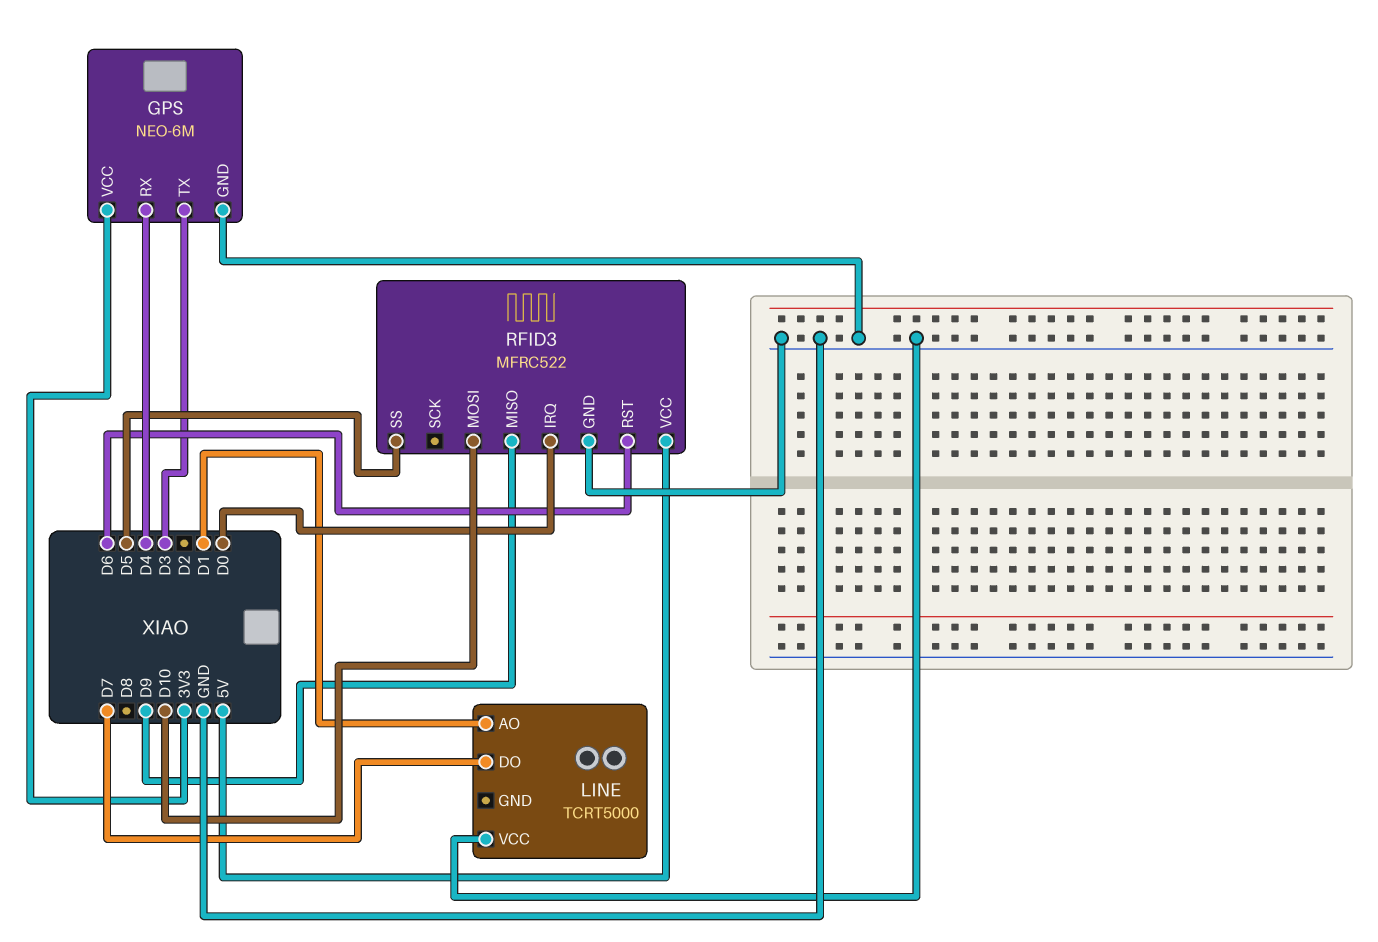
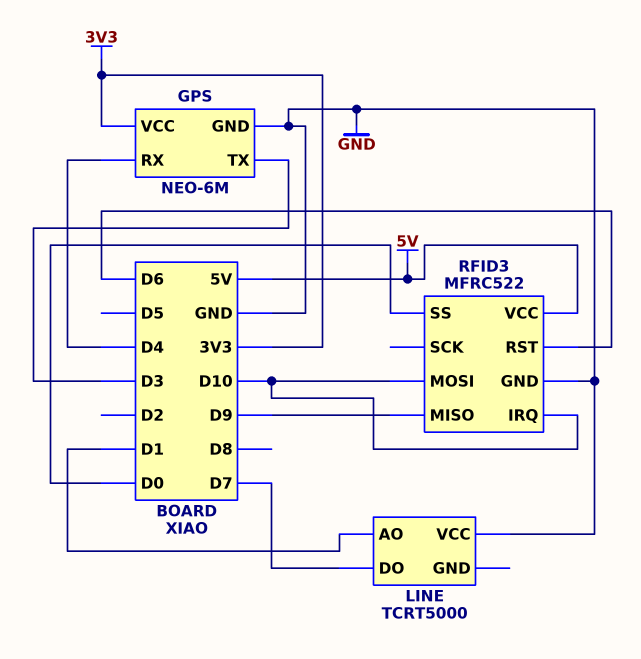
RFID3 pin IRQ: D0 -> D10
RFID3 pin SS: D5 -> D0

